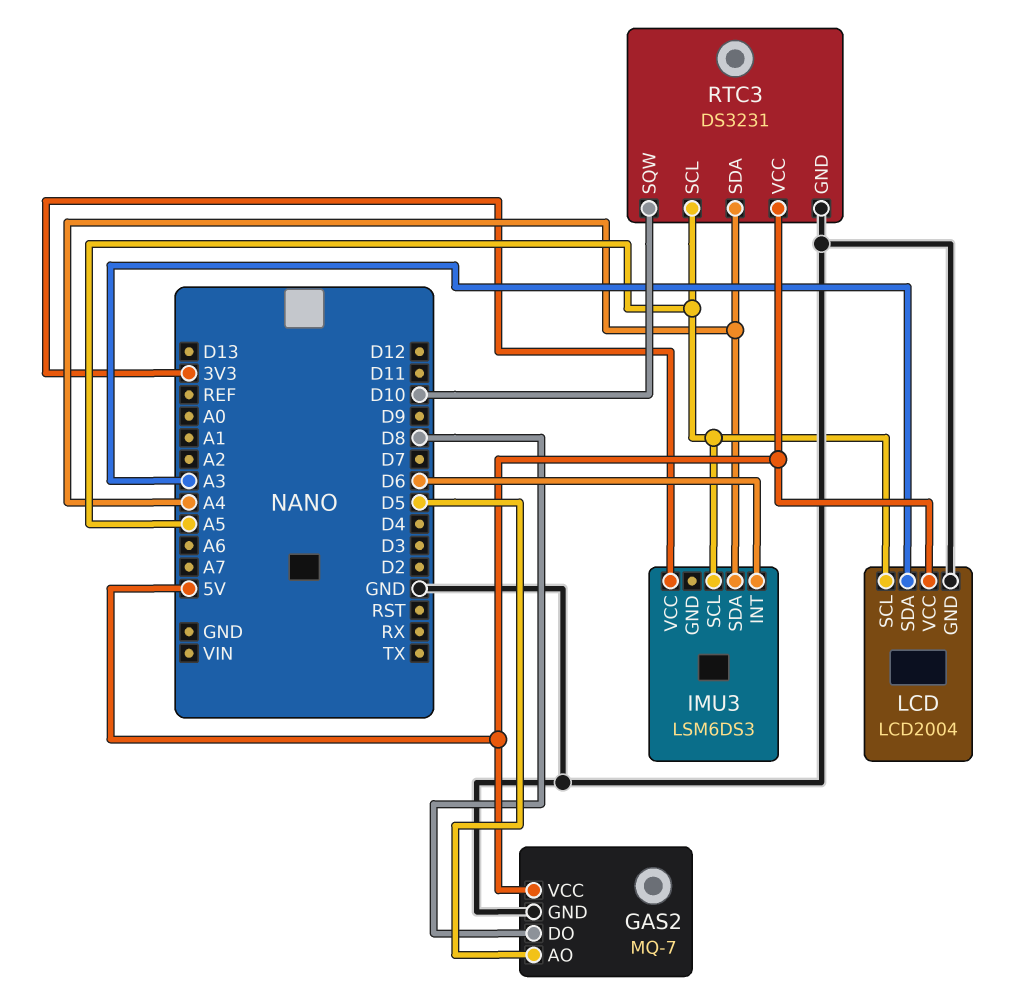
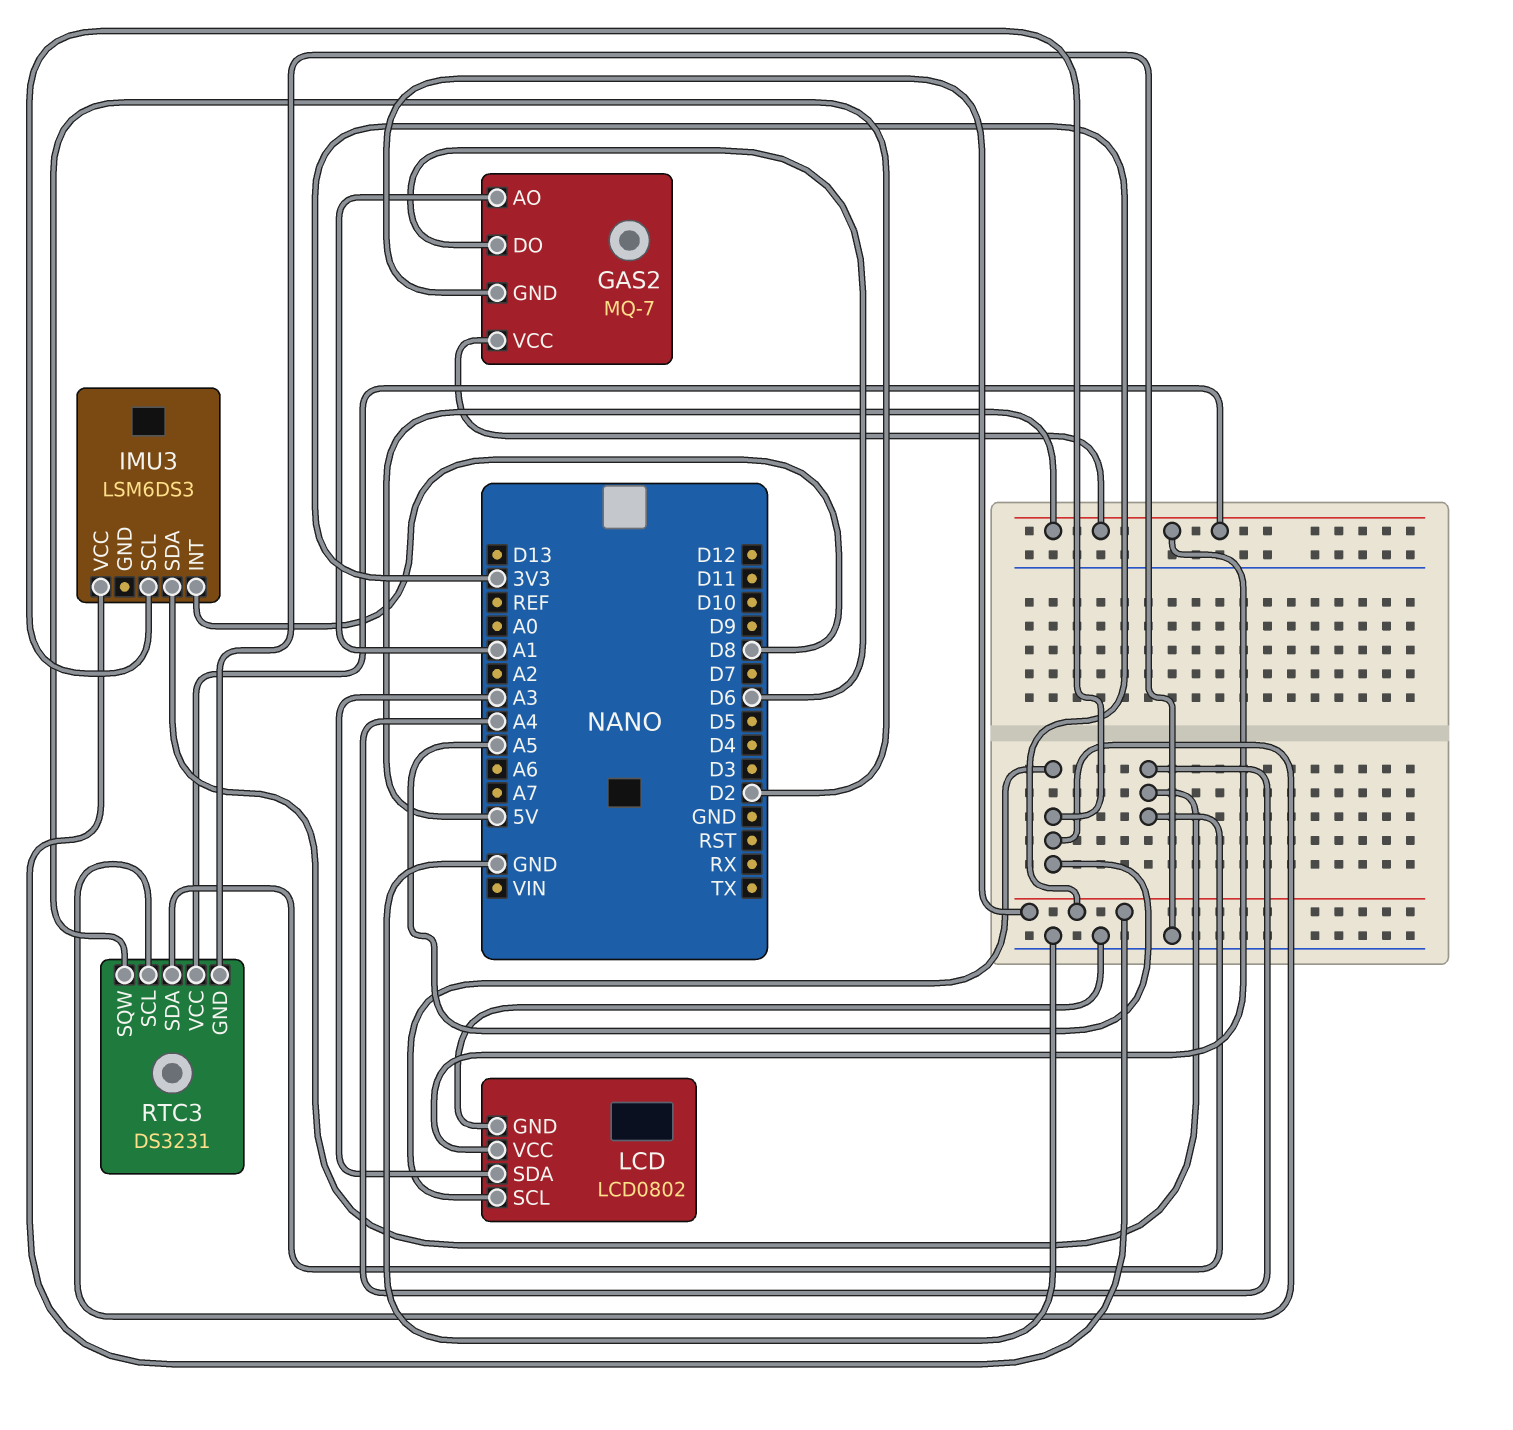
GAS2 pin AO: D5 -> A1
GAS2 pin DO: D8 -> D6
GAS2 pin GND: GND -> 3V3
IMU3 pin INT: D6 -> D8
LCD: LCD2004 -> LCD0802
RTC3 pin SQW: D10 -> D2

